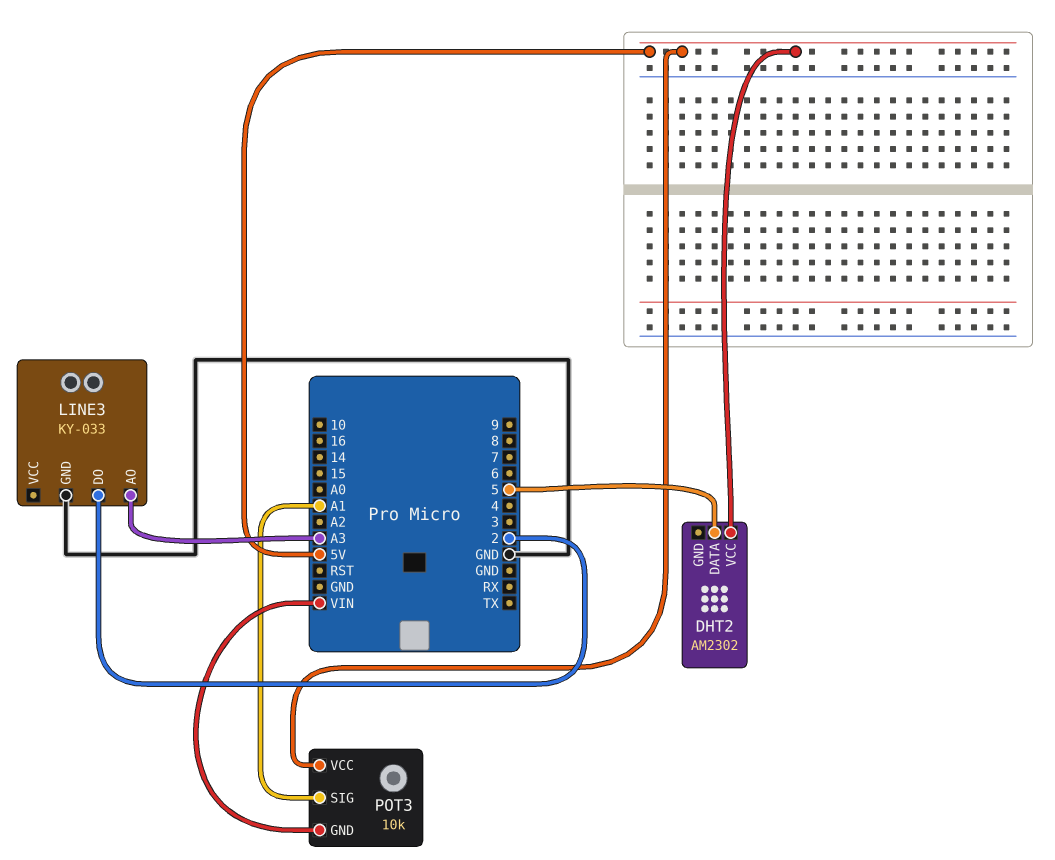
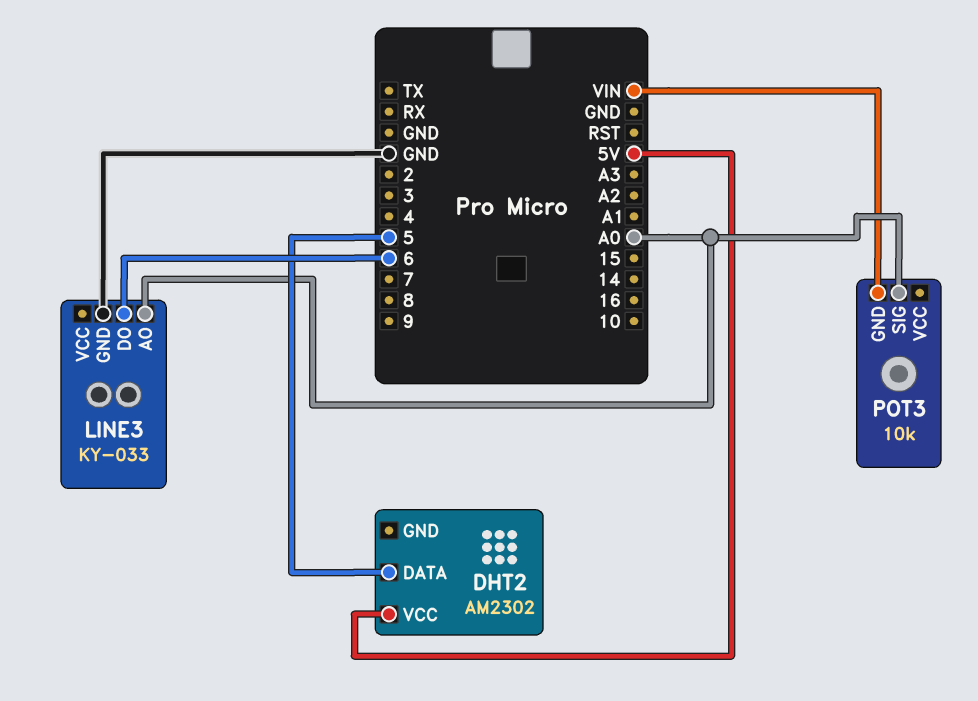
LINE3 pin AO: A3 -> A0
LINE3 pin DO: 2 -> 6
POT3 pin SIG: A1 -> A0
POT3 pin VCC: 5V -> none

